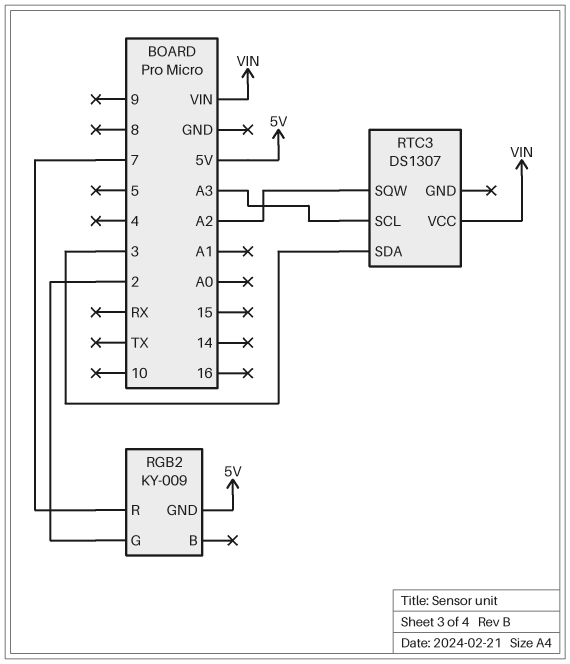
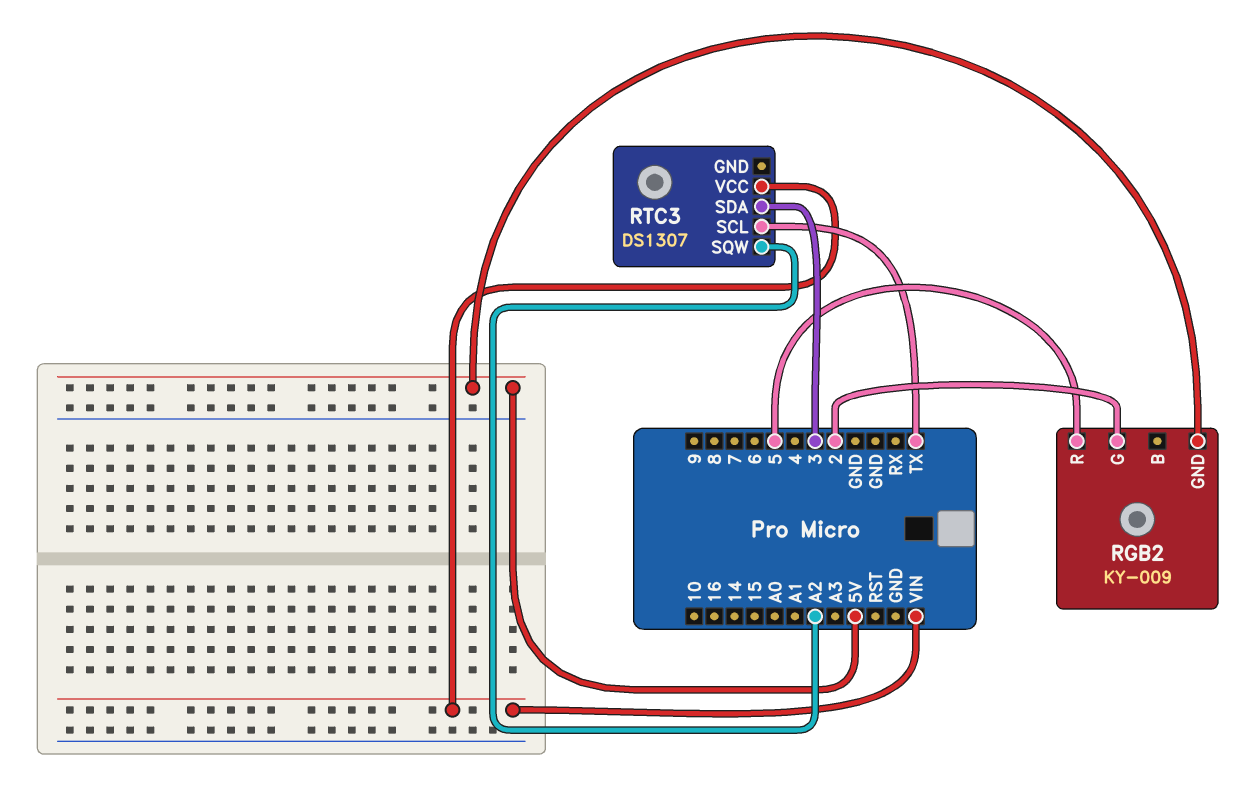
RGB2 pin R: 7 -> 5
RTC3 pin SCL: A3 -> TX

